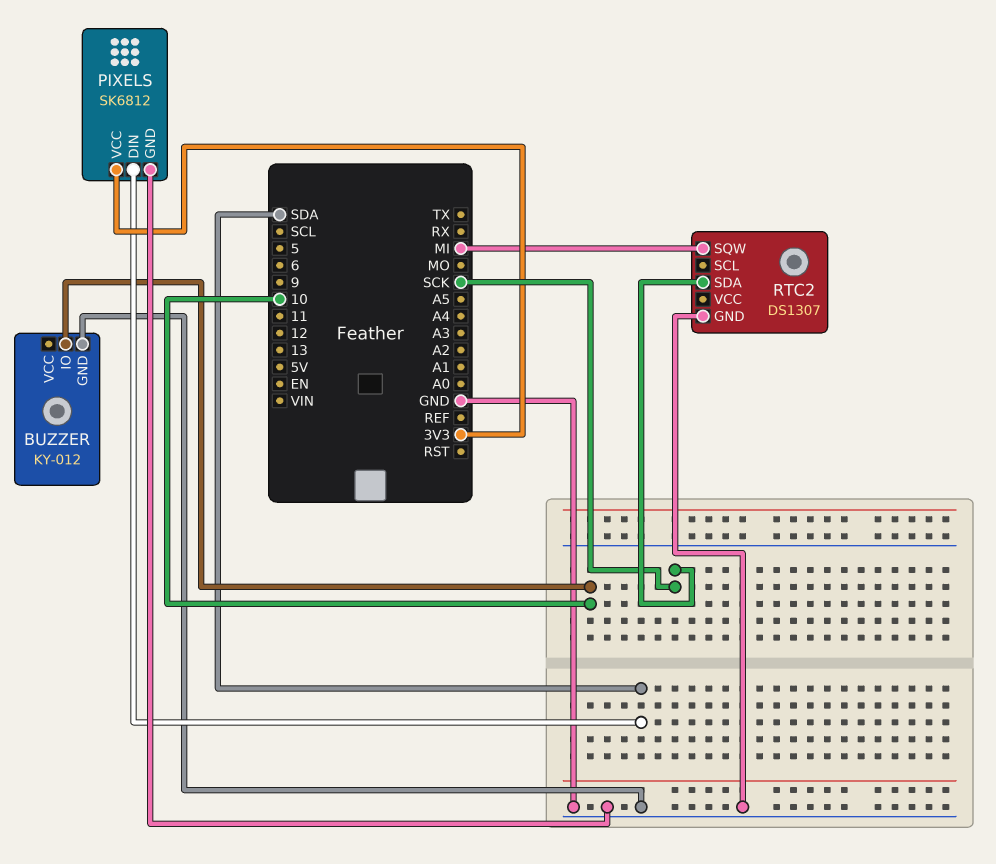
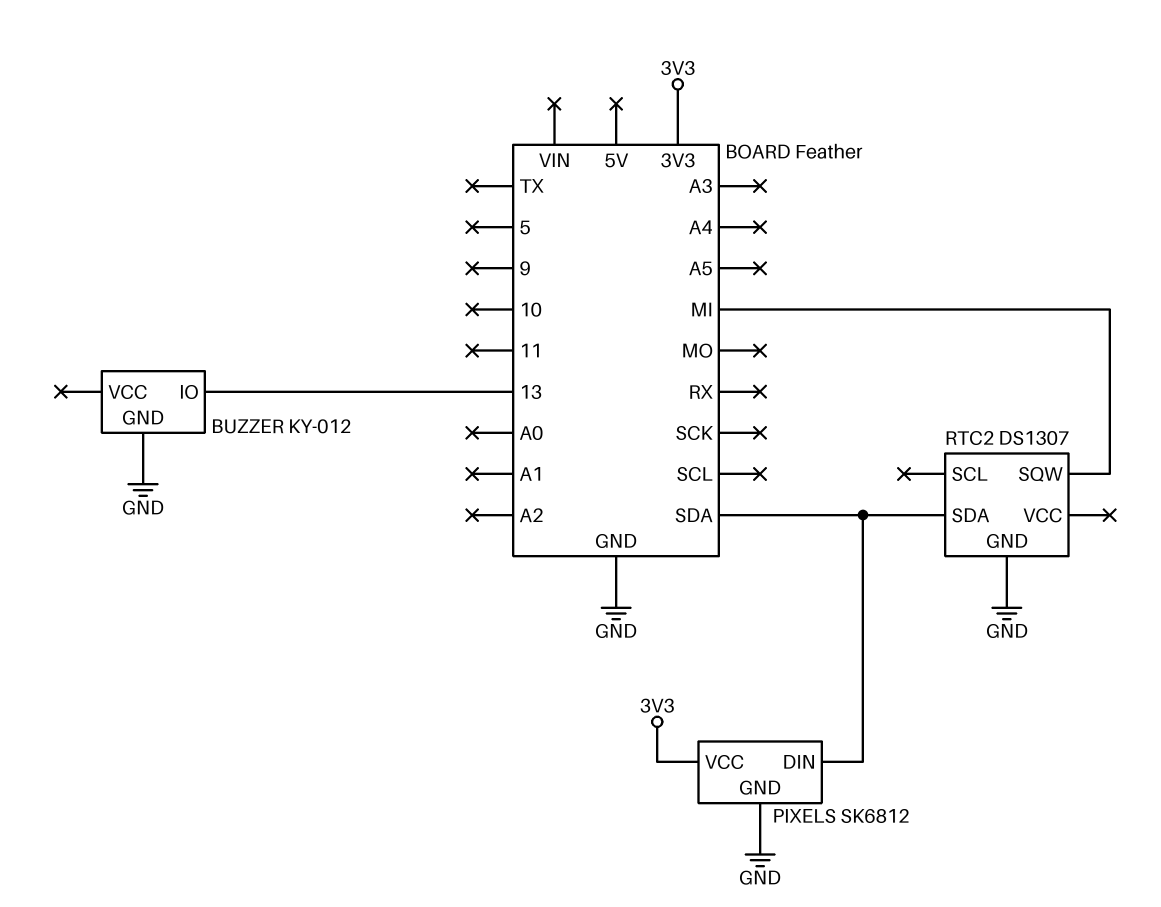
BUZZER pin IO: 10 -> 13
RTC2 pin SDA: SCK -> SDA

